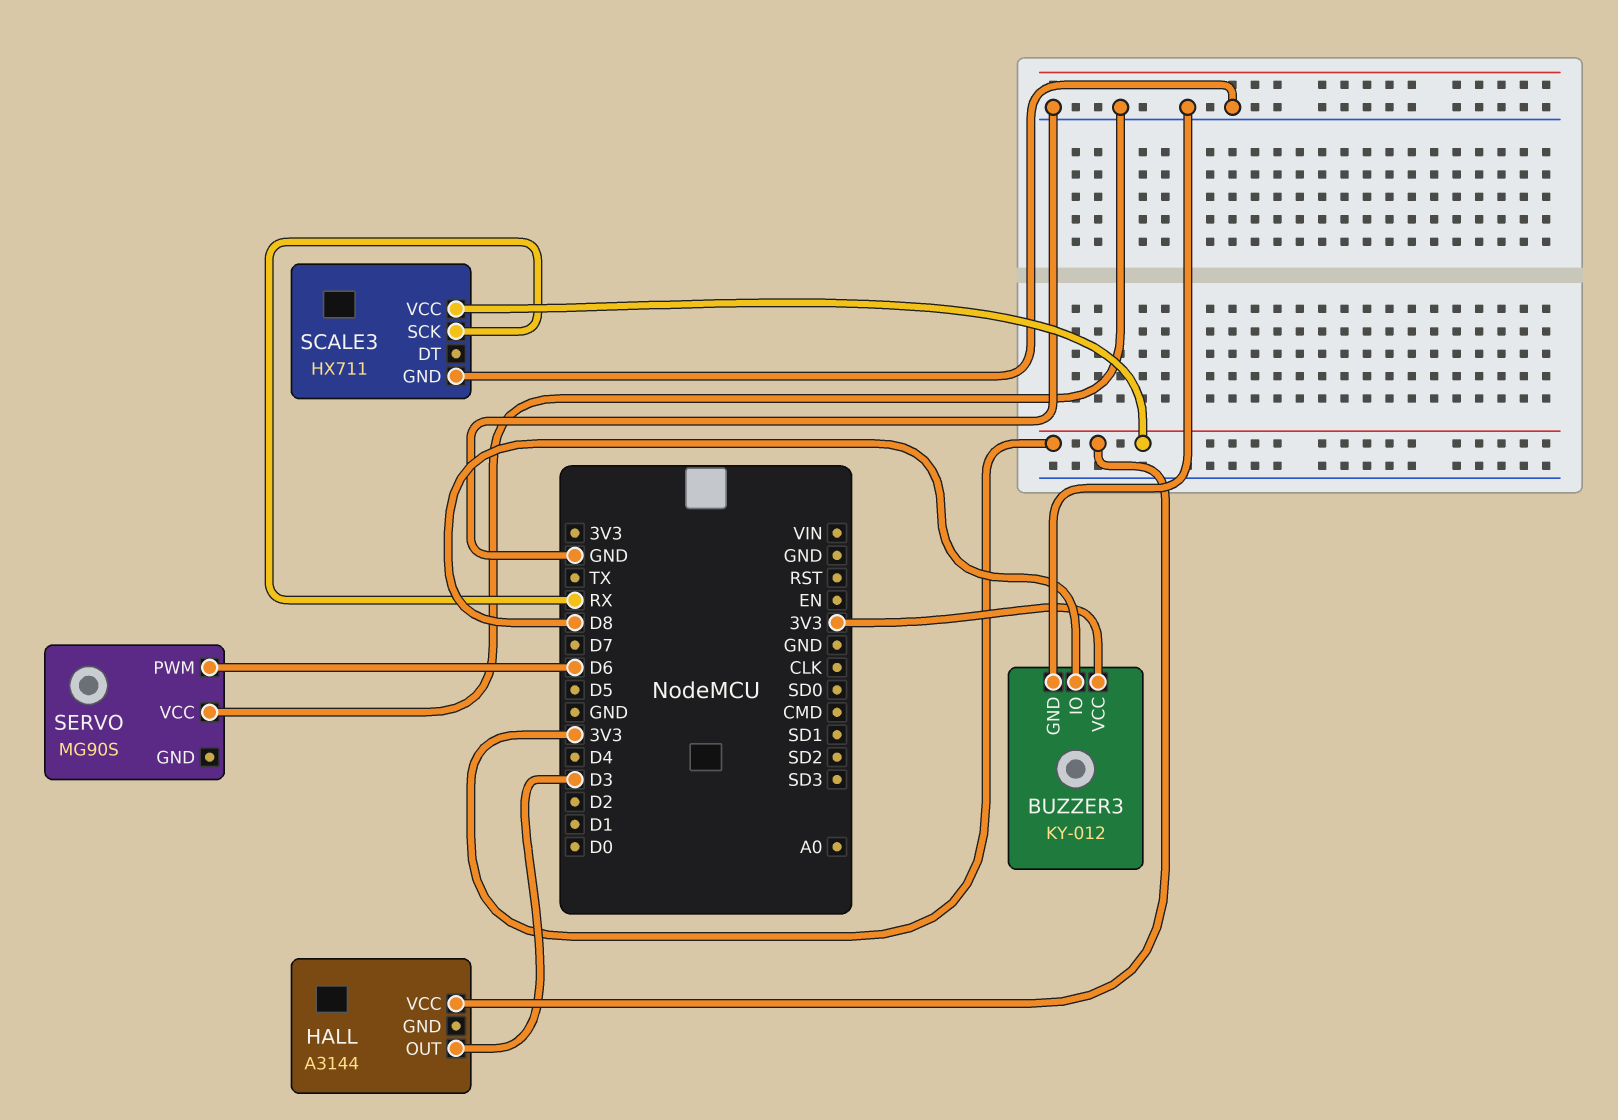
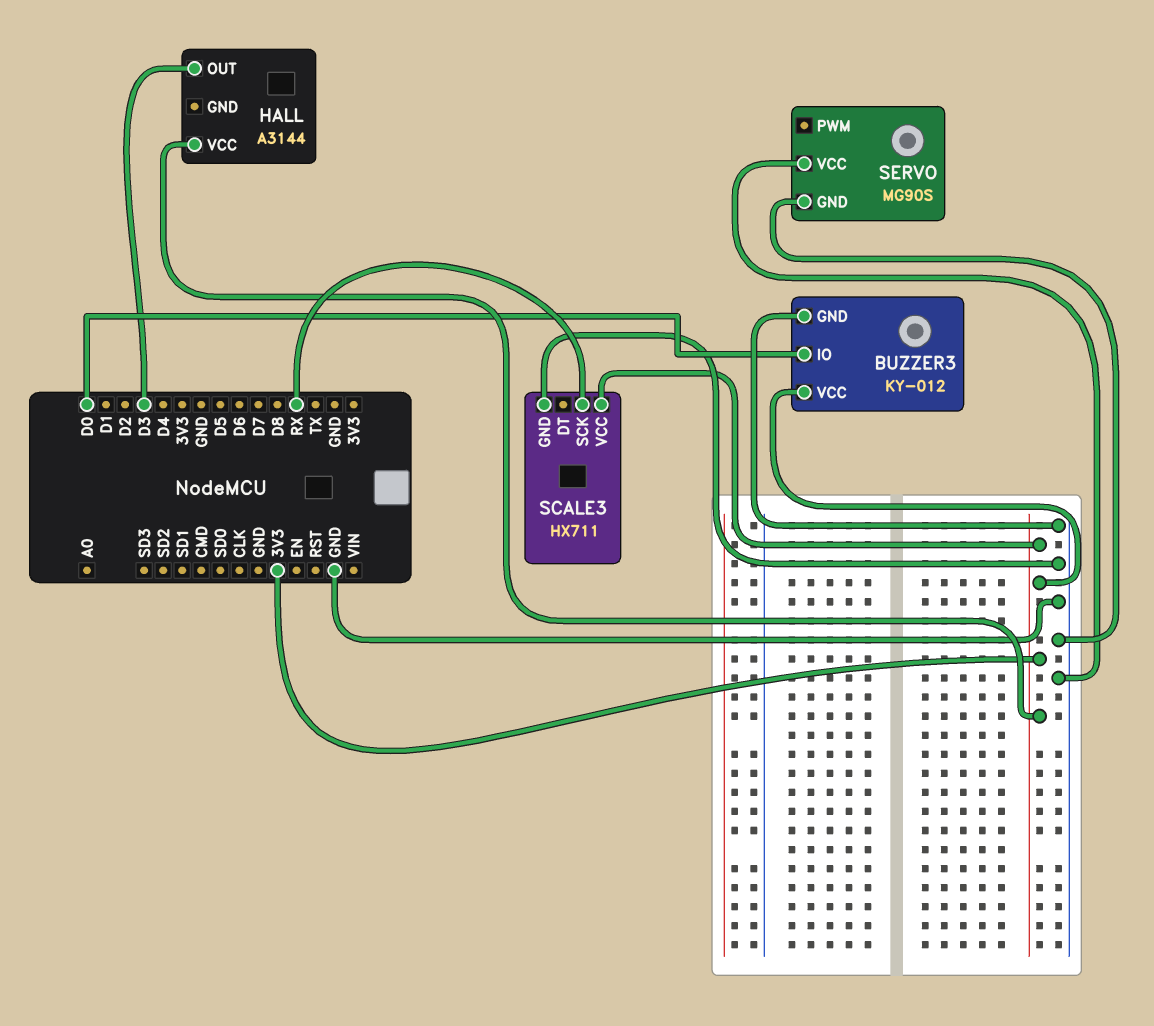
BUZZER3 pin IO: D8 -> D0
SERVO pin GND: none -> GND
SERVO pin PWM: D6 -> none

